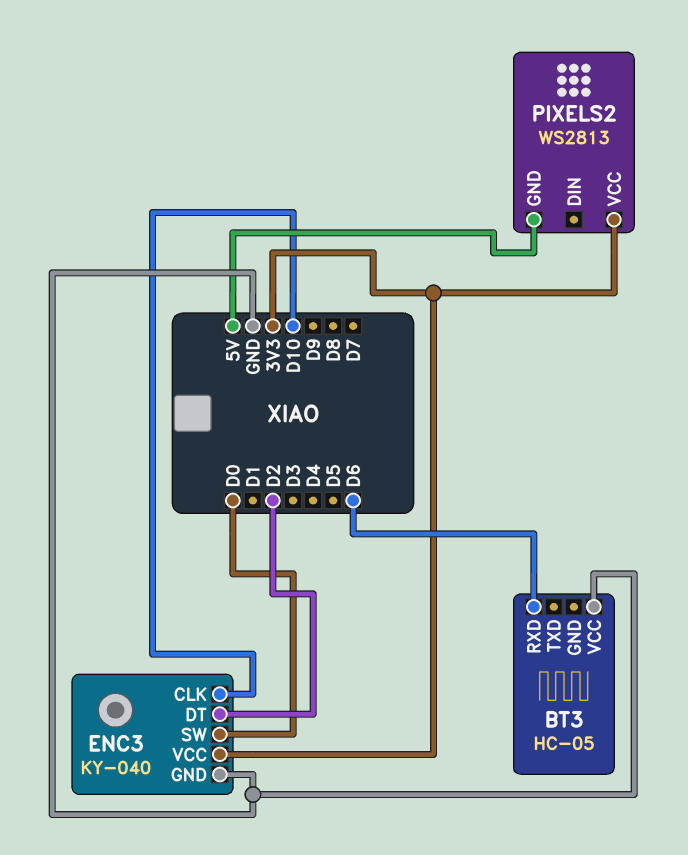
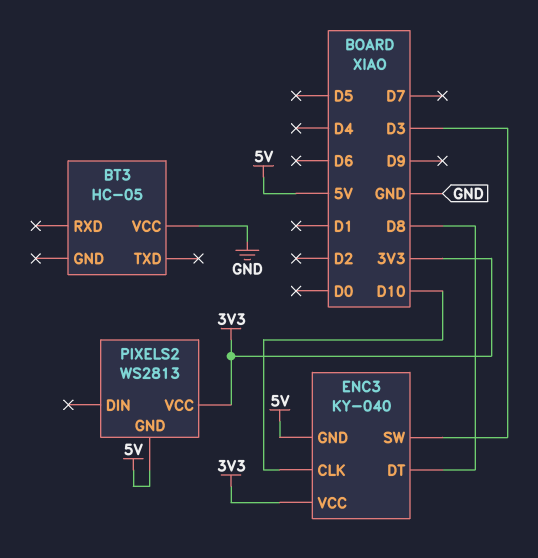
BT3 pin RXD: D6 -> none
ENC3 pin DT: D2 -> D8
ENC3 pin GND: GND -> 5V
ENC3 pin SW: D0 -> D3

